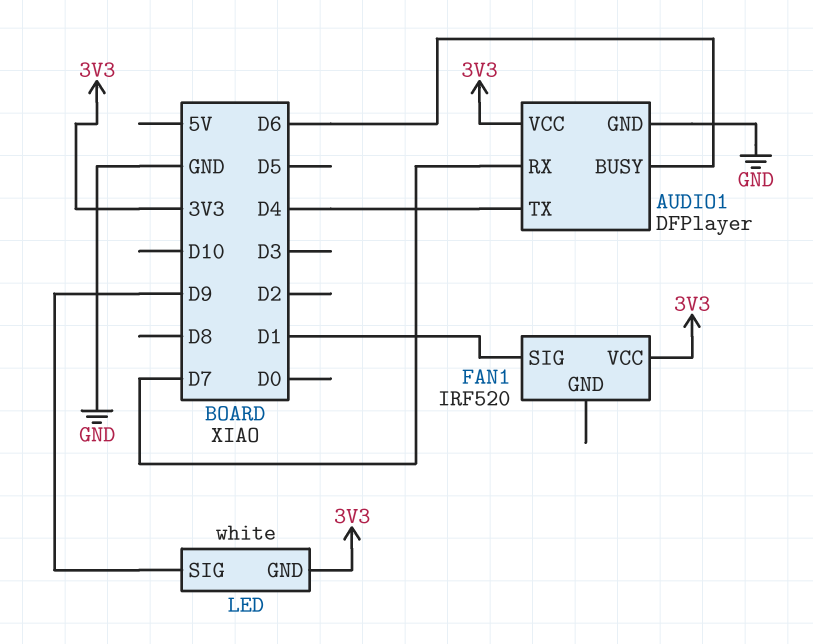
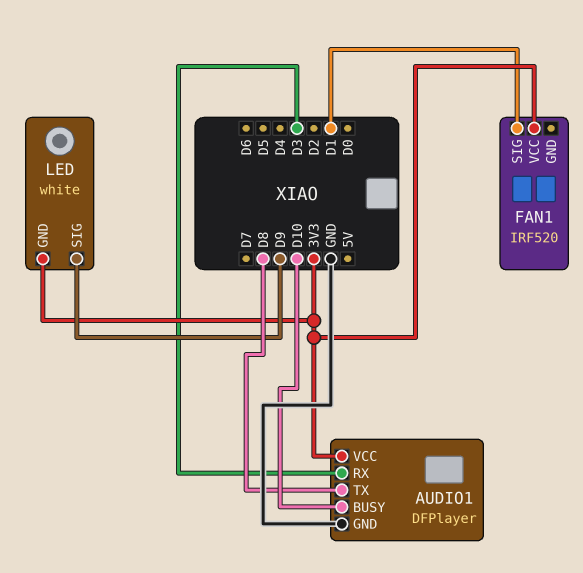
AUDIO1 pin BUSY: D6 -> D10
AUDIO1 pin RX: D7 -> D3
AUDIO1 pin TX: D4 -> D8

